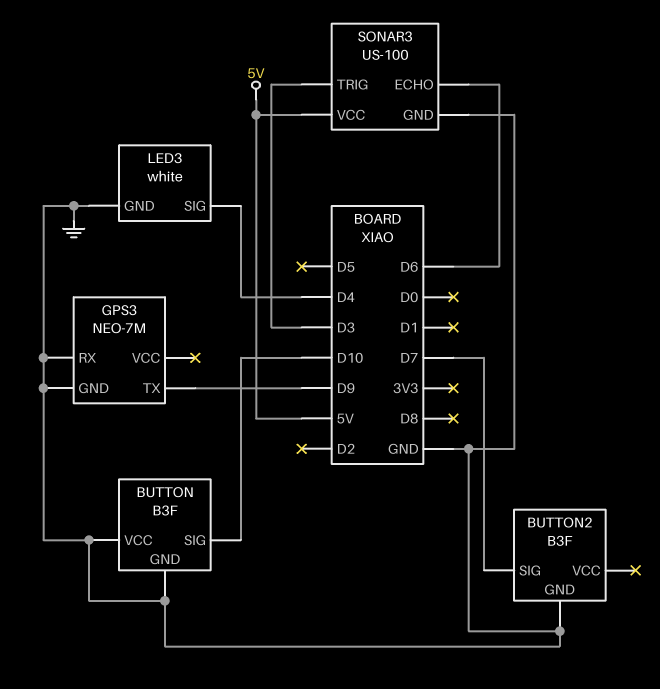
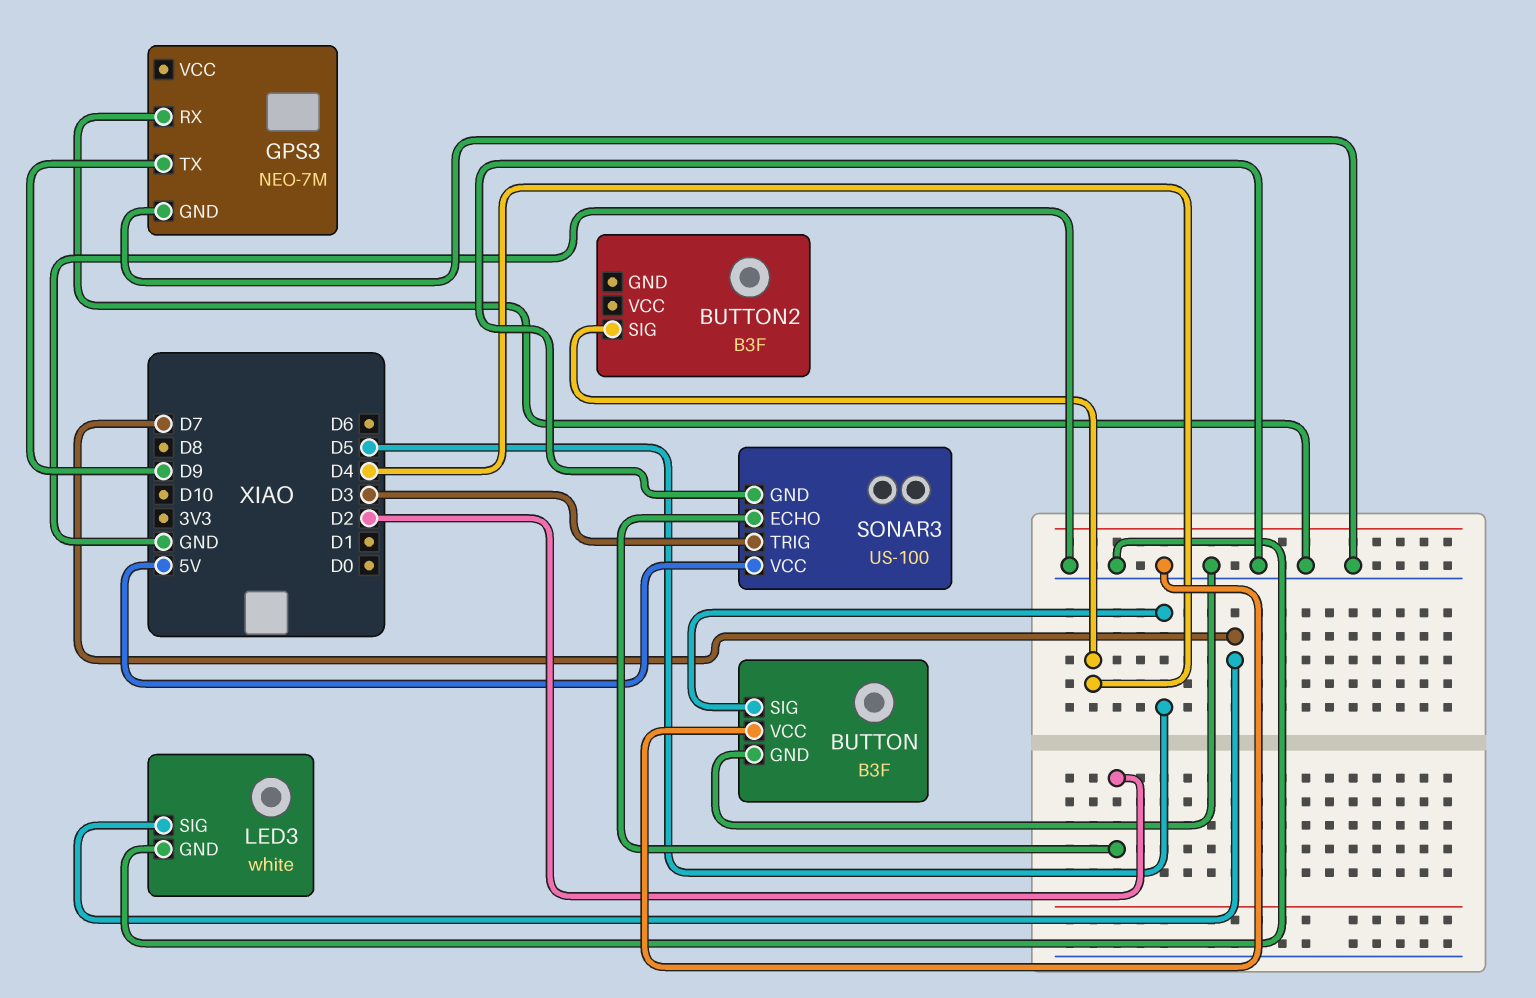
BUTTON pin SIG: D10 -> D5
BUTTON2 pin GND: GND -> none
BUTTON2 pin SIG: D7 -> D4
LED3 pin SIG: D4 -> D7
SONAR3 pin ECHO: D6 -> D2

